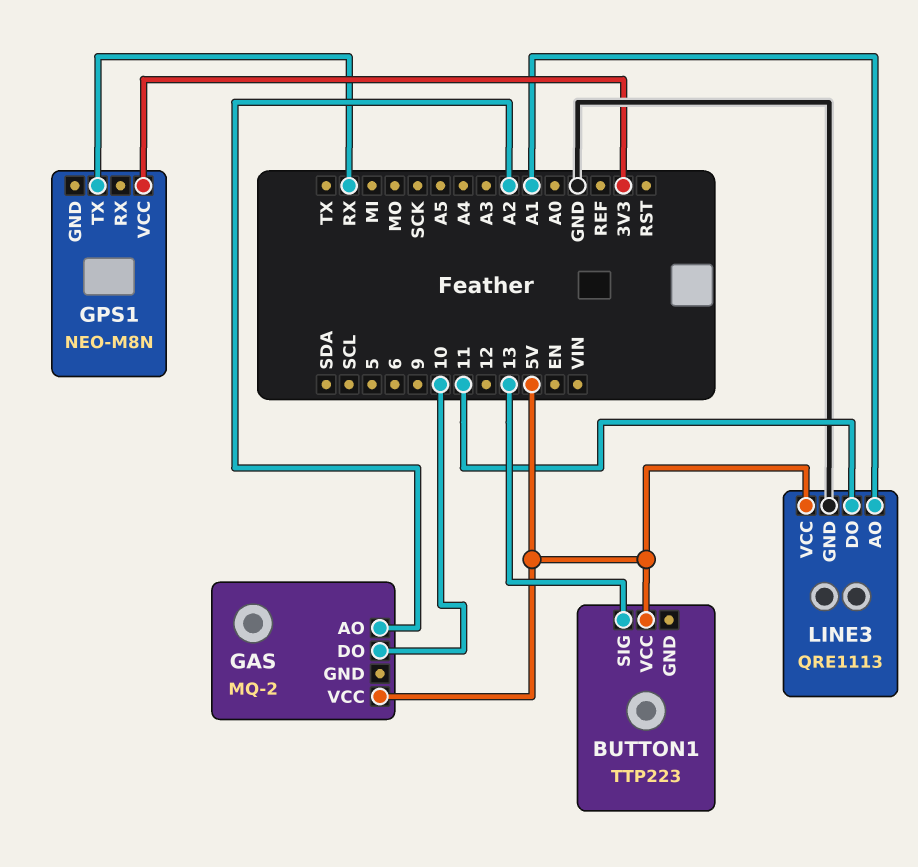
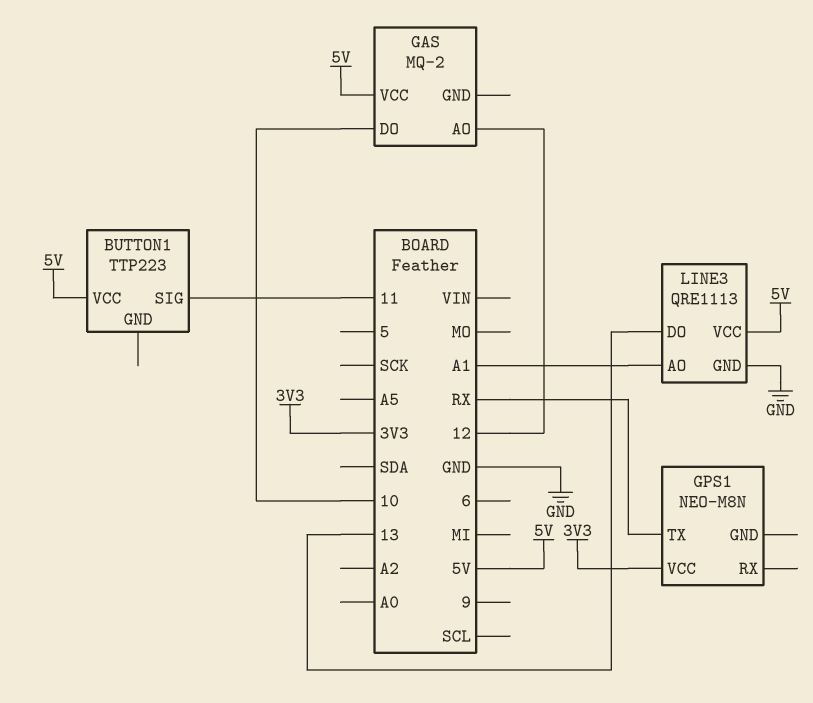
BUTTON1 pin SIG: 13 -> 11
GAS pin AO: A2 -> 12
LINE3 pin DO: 11 -> 13

